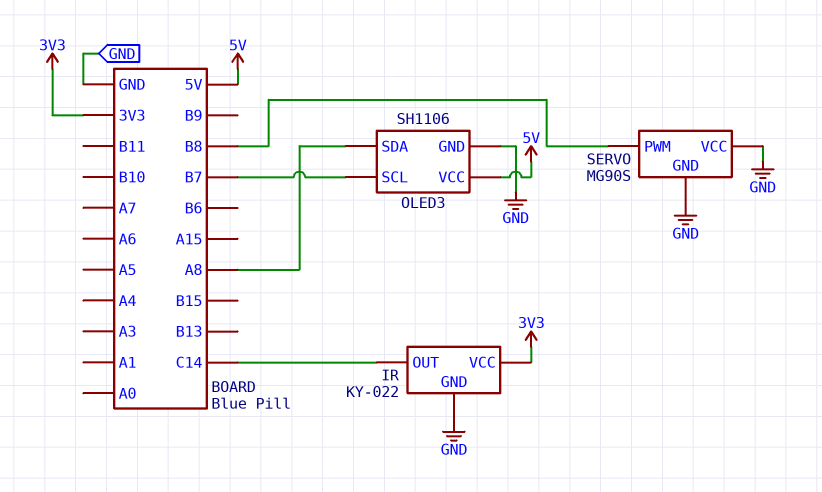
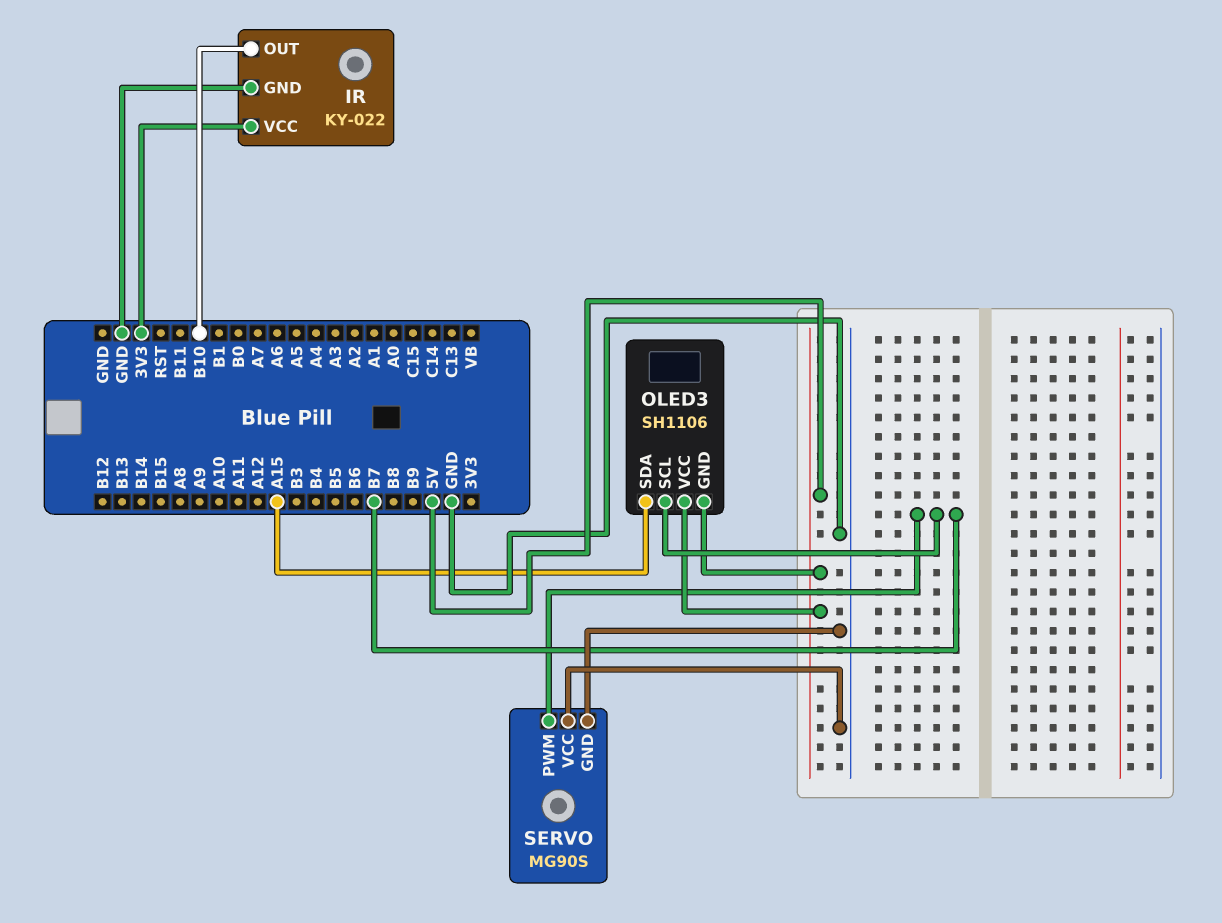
IR pin OUT: C14 -> B10
OLED3 pin GND: GND -> 5V
OLED3 pin SDA: A8 -> A15
SERVO pin PWM: B8 -> B7

